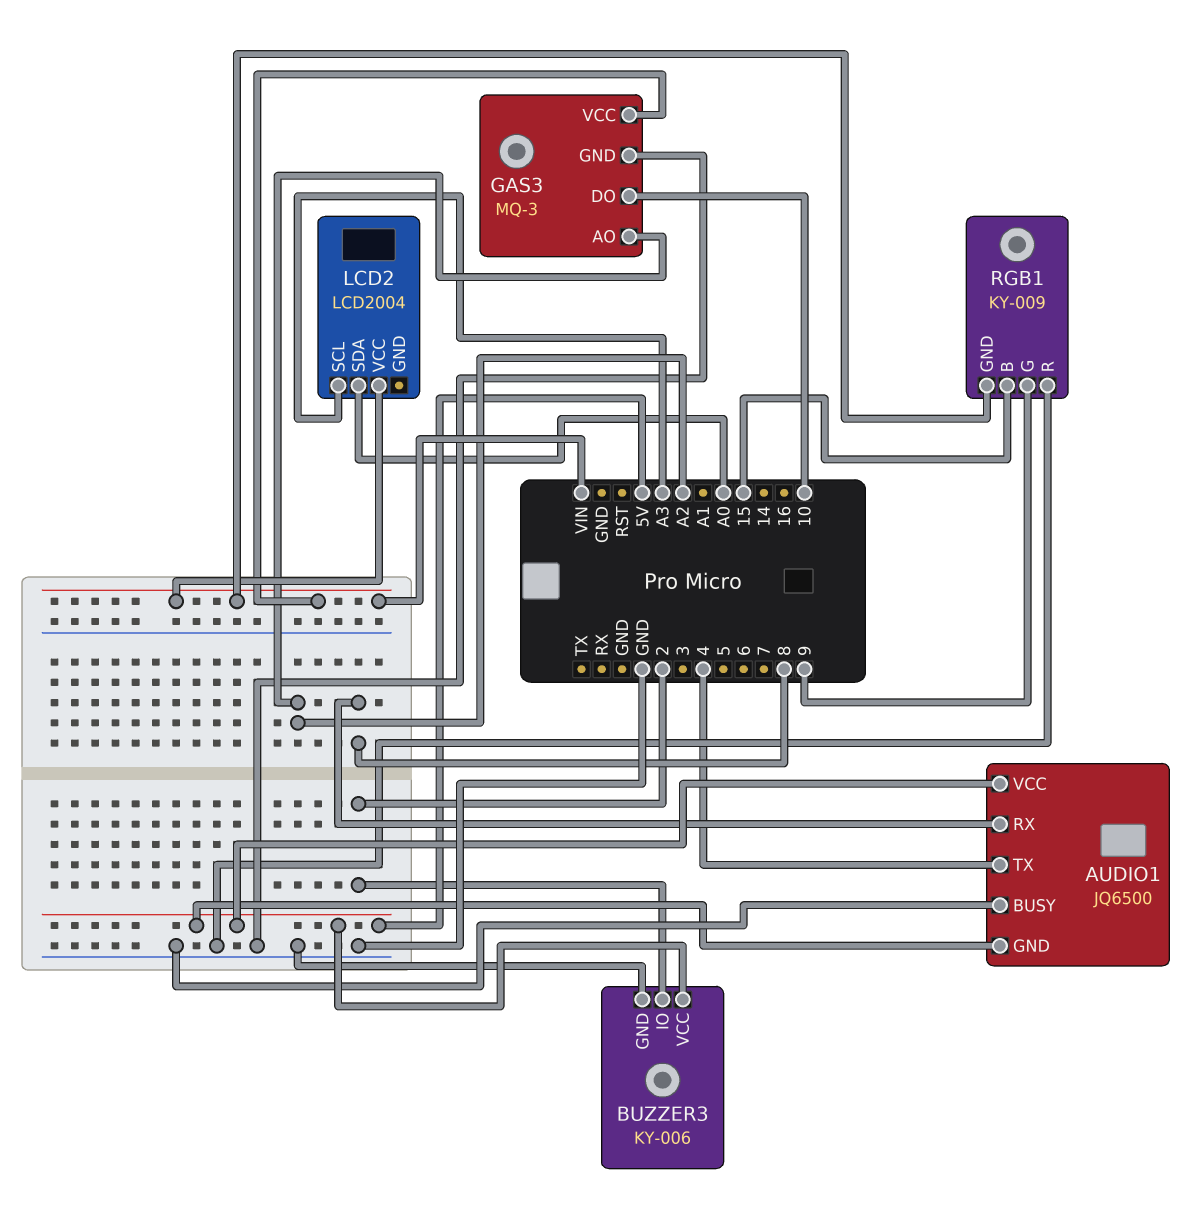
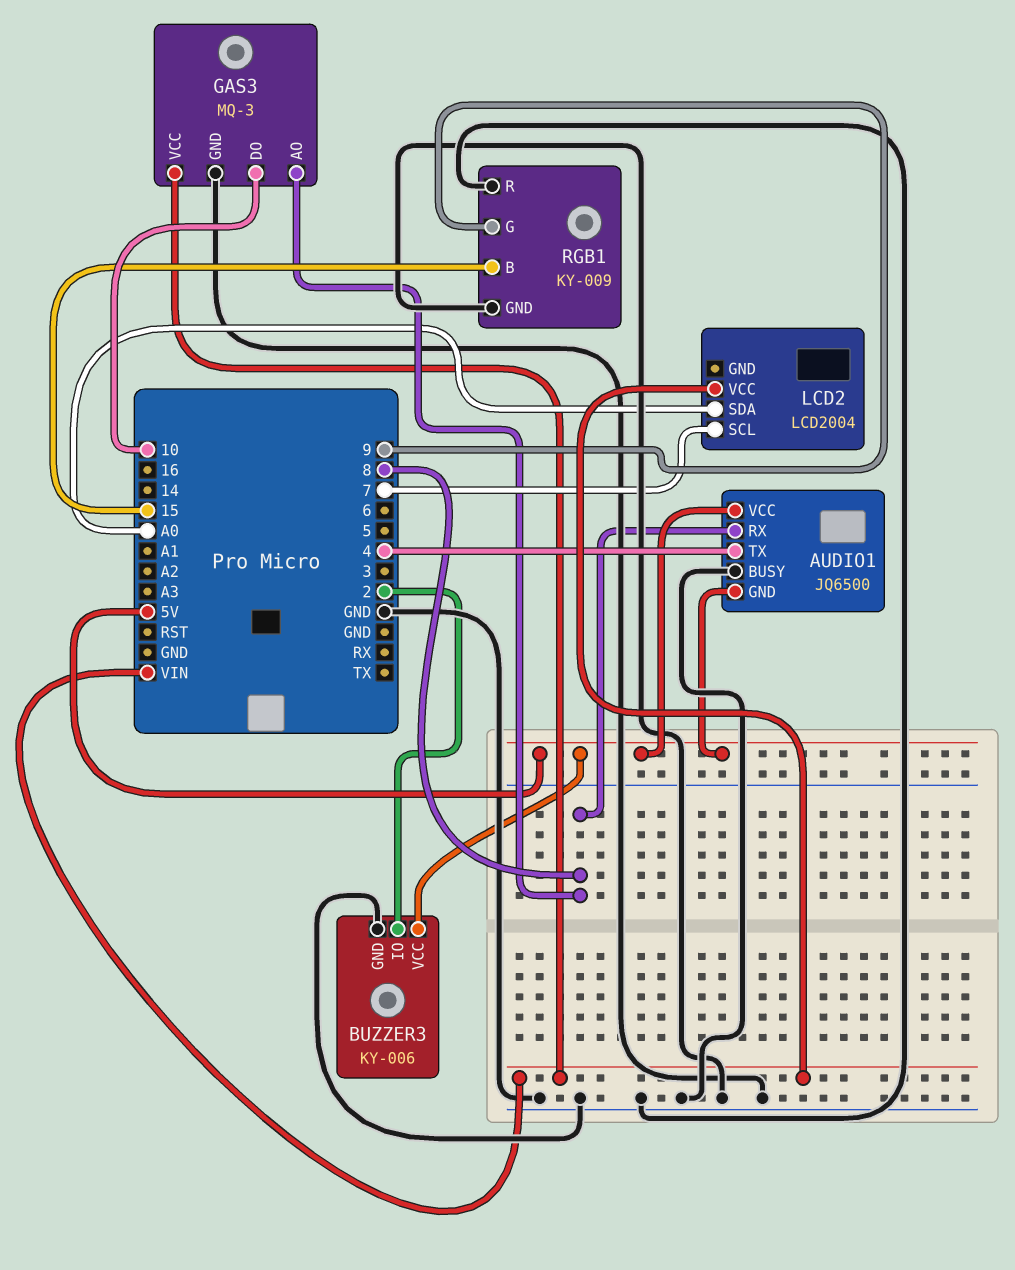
GAS3 pin AO: A2 -> 8
LCD2 pin SCL: A3 -> 7
RGB1 pin GND: VIN -> GND

